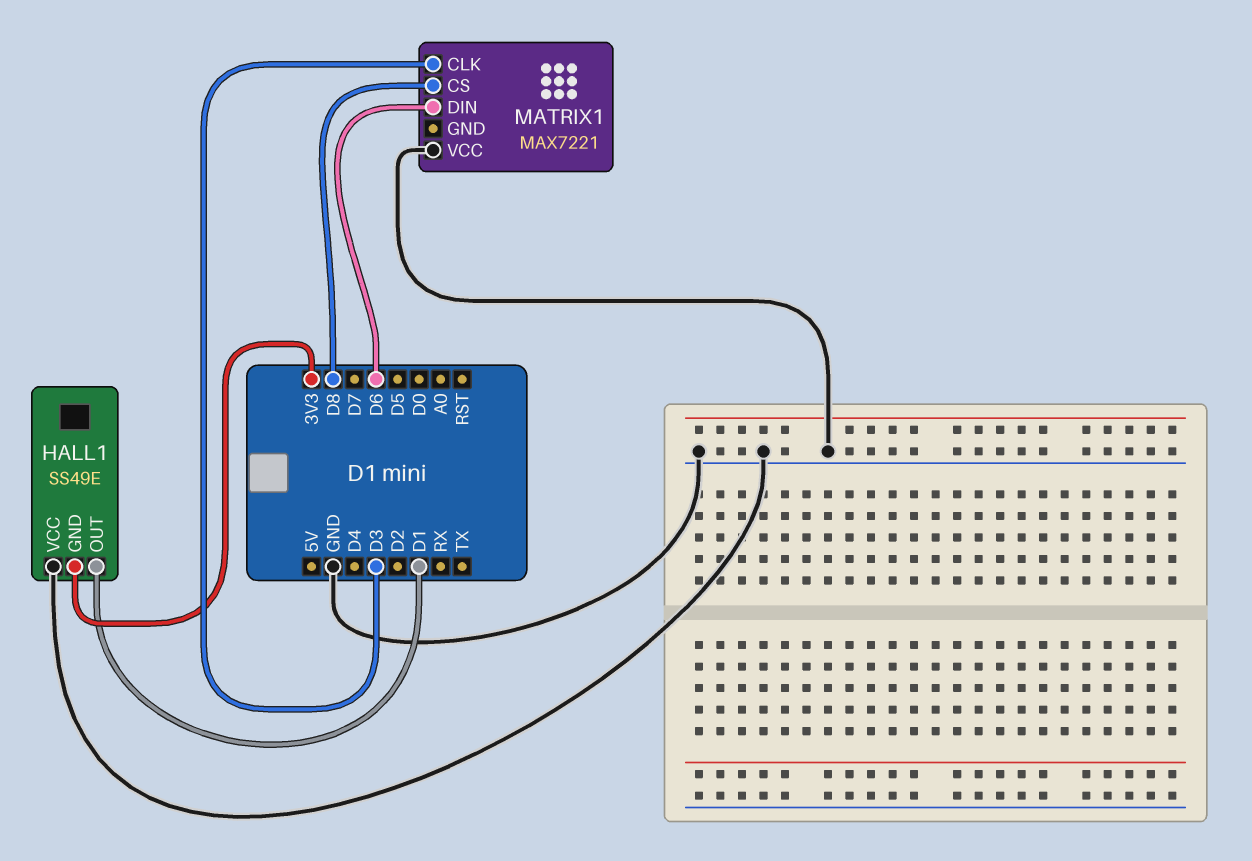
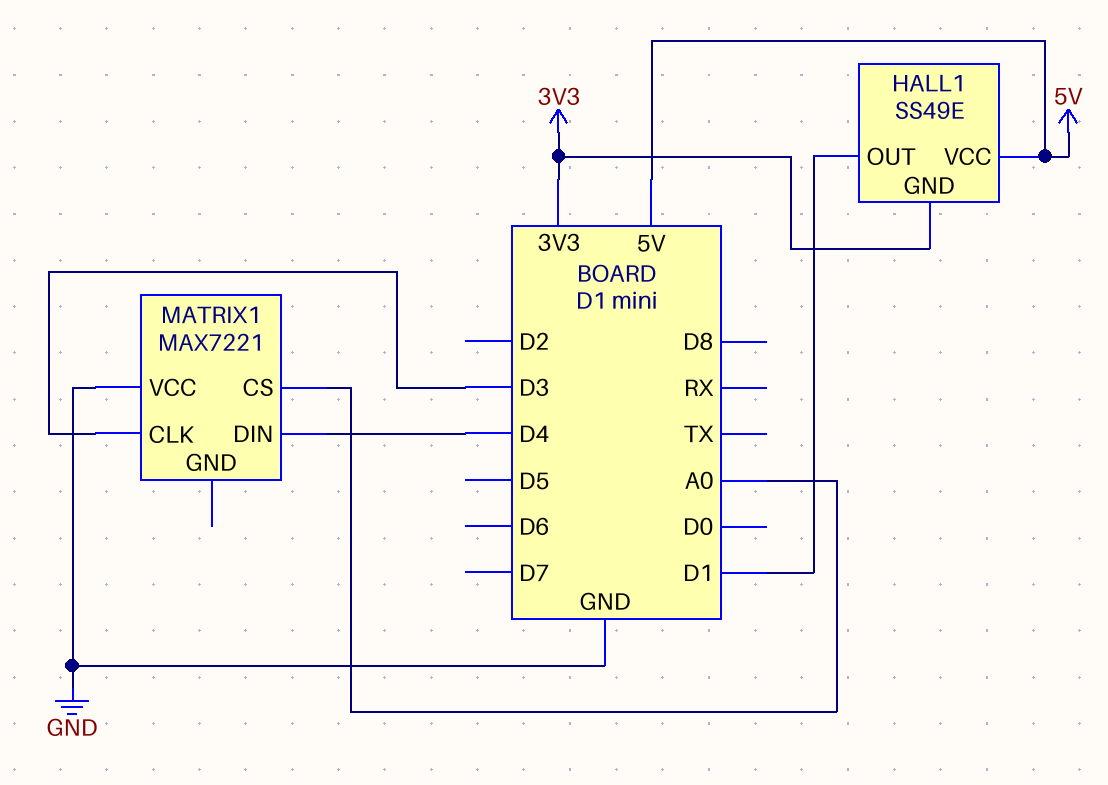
HALL1 pin VCC: GND -> 5V
MATRIX1 pin CS: D8 -> A0
MATRIX1 pin DIN: D6 -> D4

